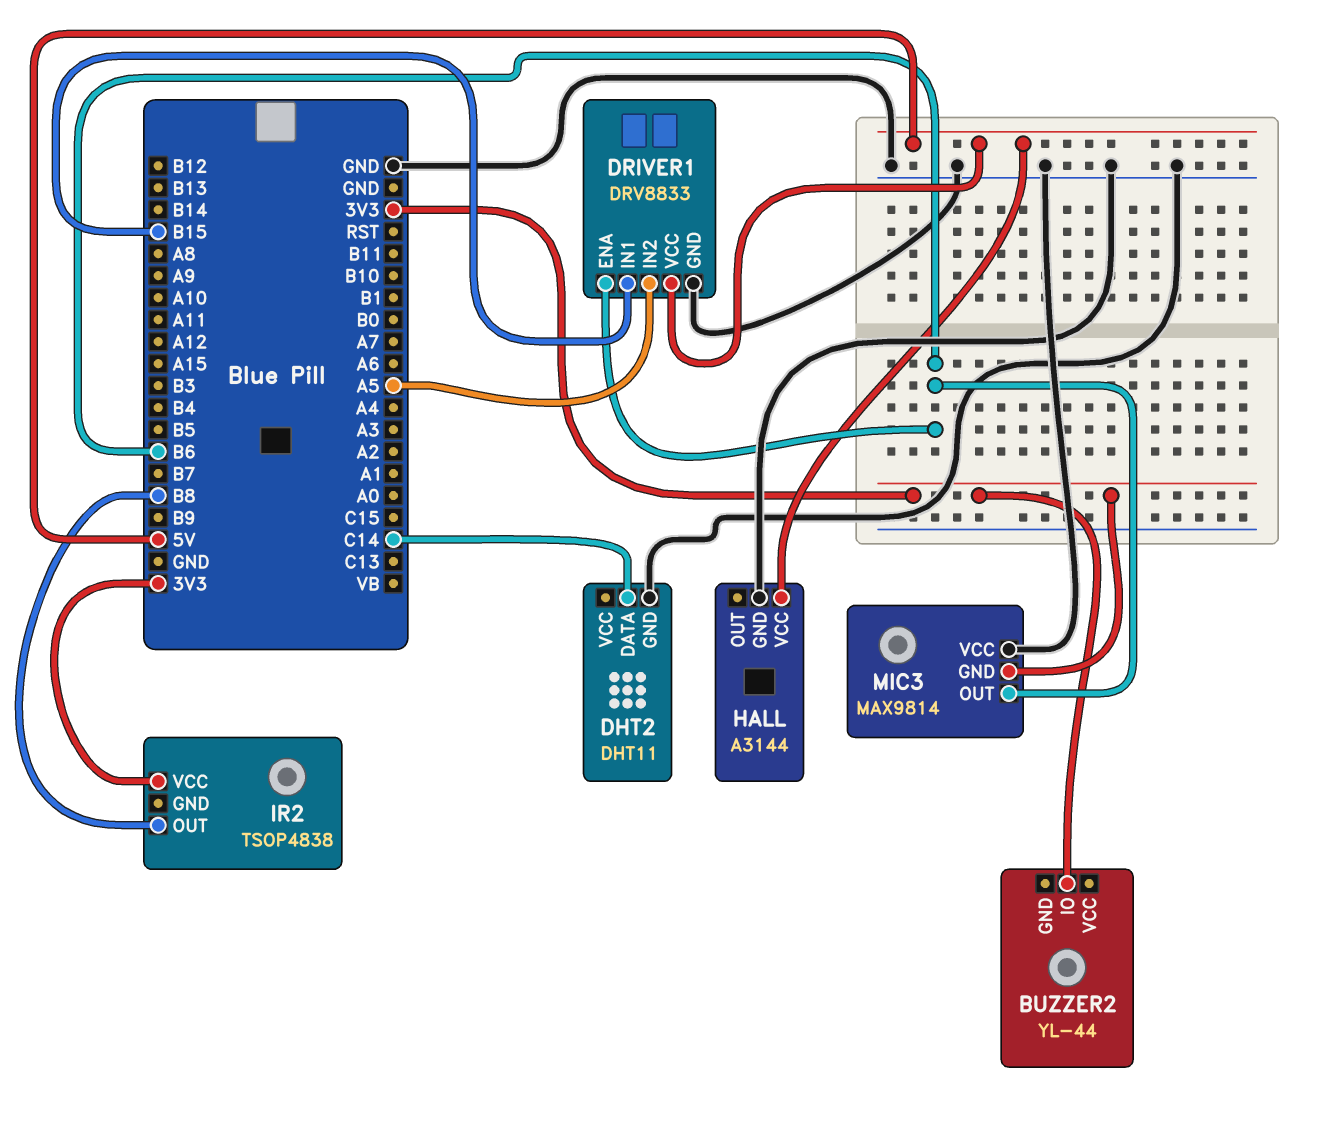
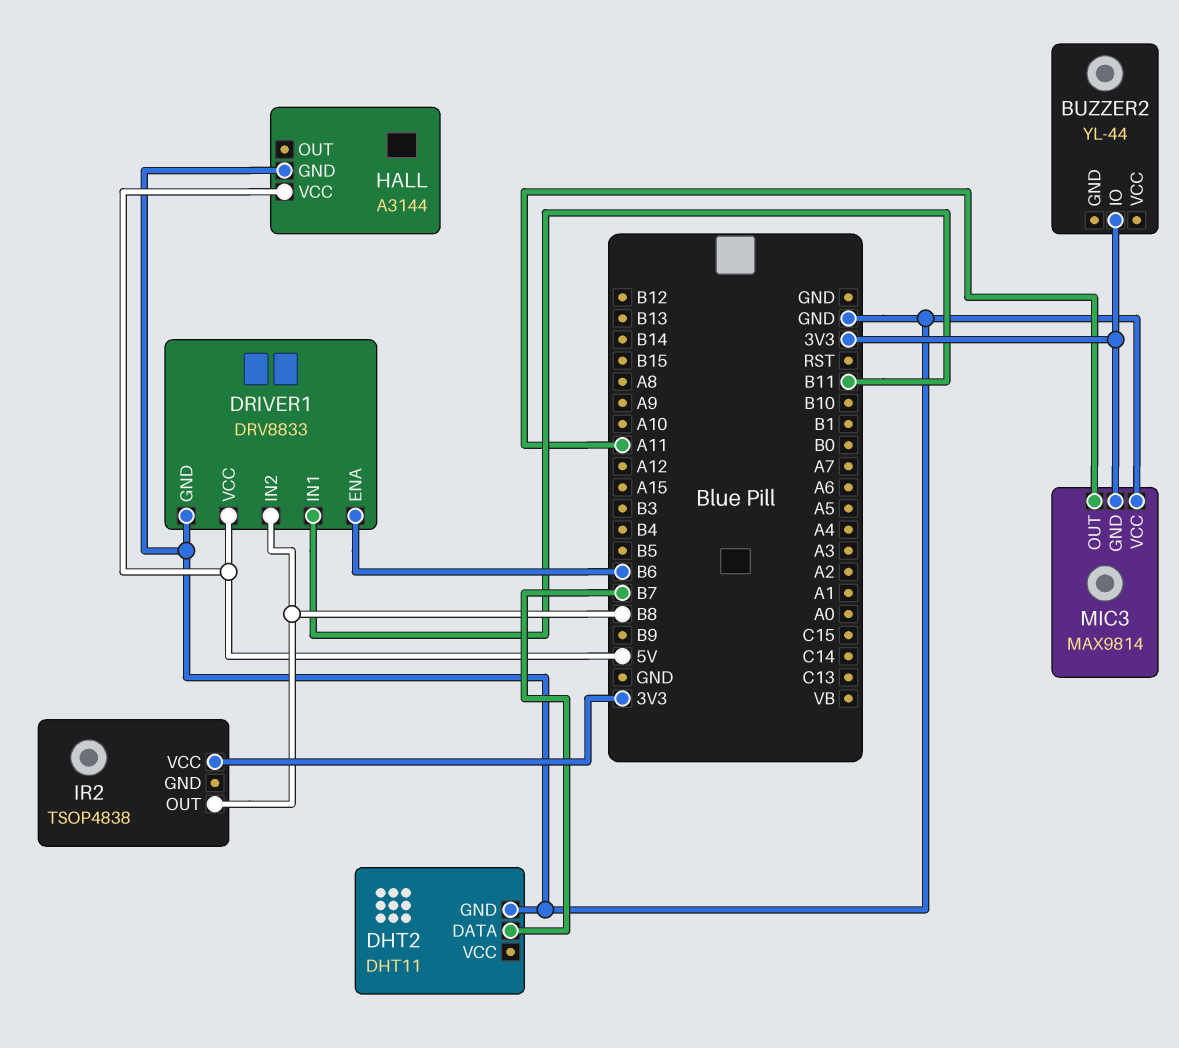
DHT2 pin DATA: C14 -> B7
DRIVER1 pin IN1: B15 -> B11
DRIVER1 pin IN2: A5 -> B8
MIC3 pin OUT: B6 -> A11

